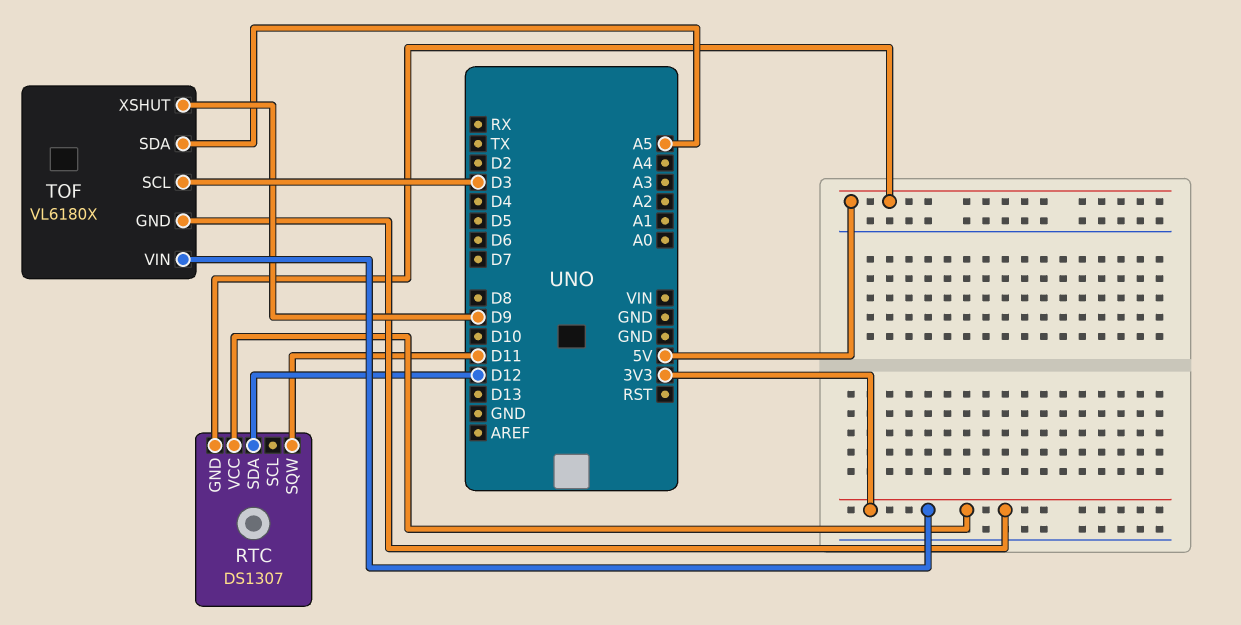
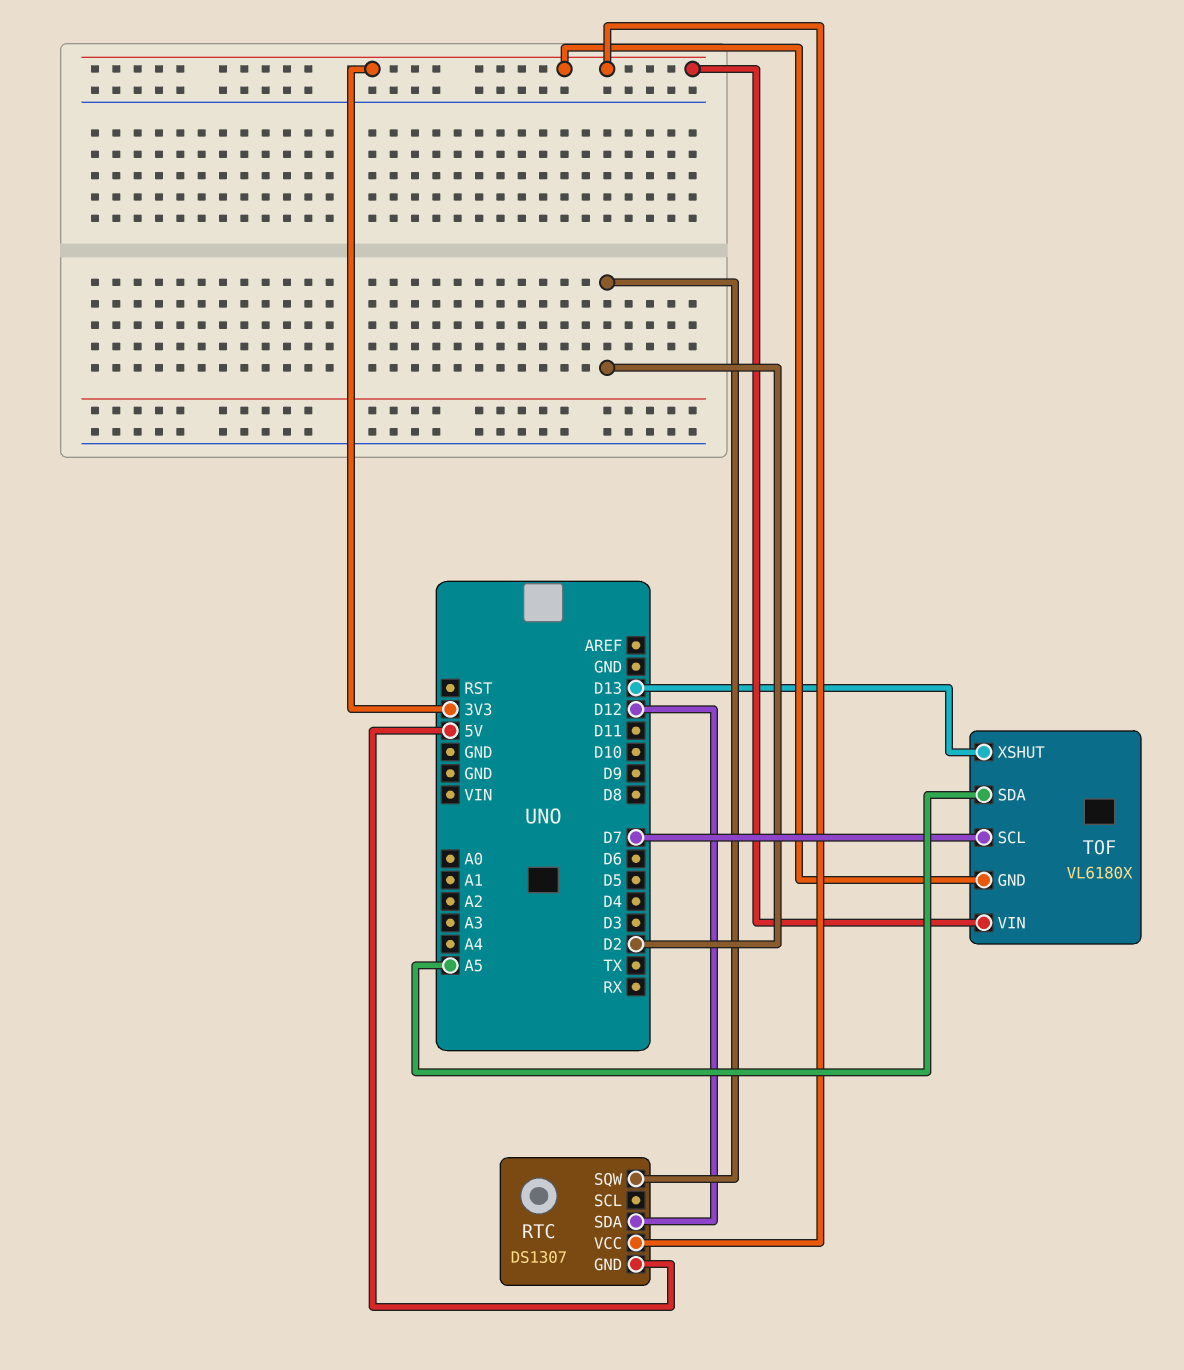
RTC pin SQW: D11 -> D2
TOF pin SCL: D3 -> D7
TOF pin XSHUT: D9 -> D13

